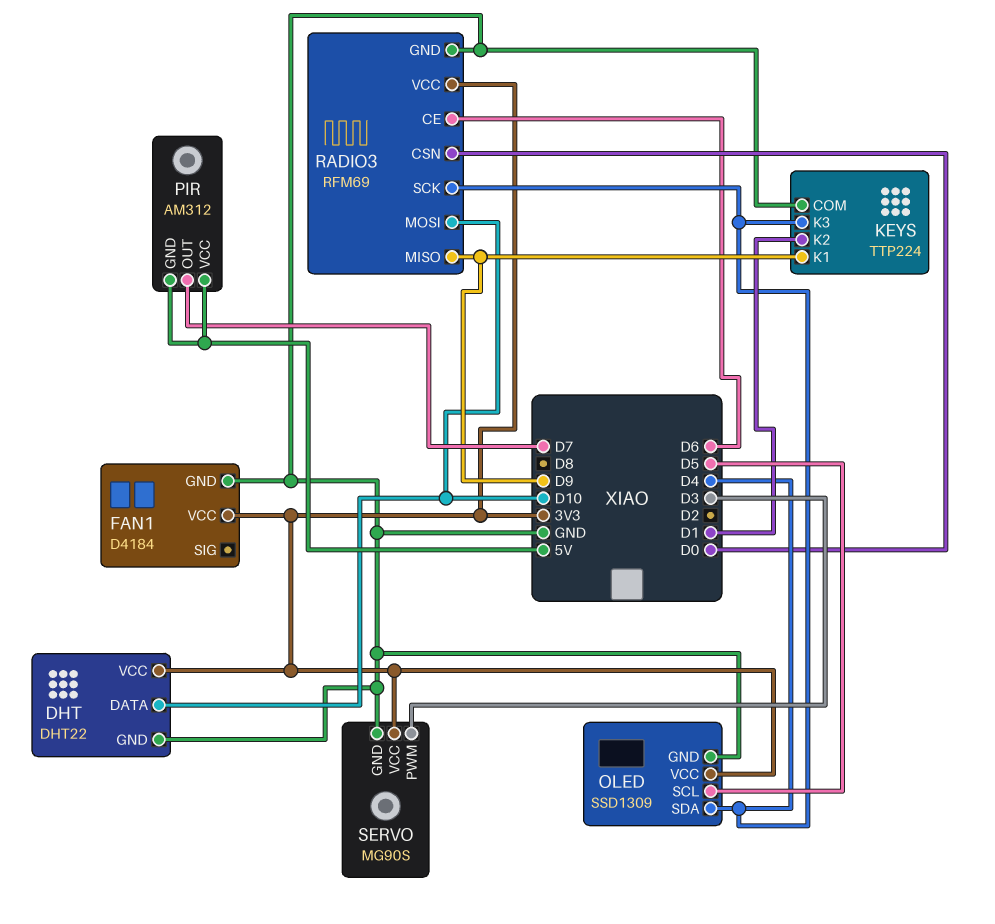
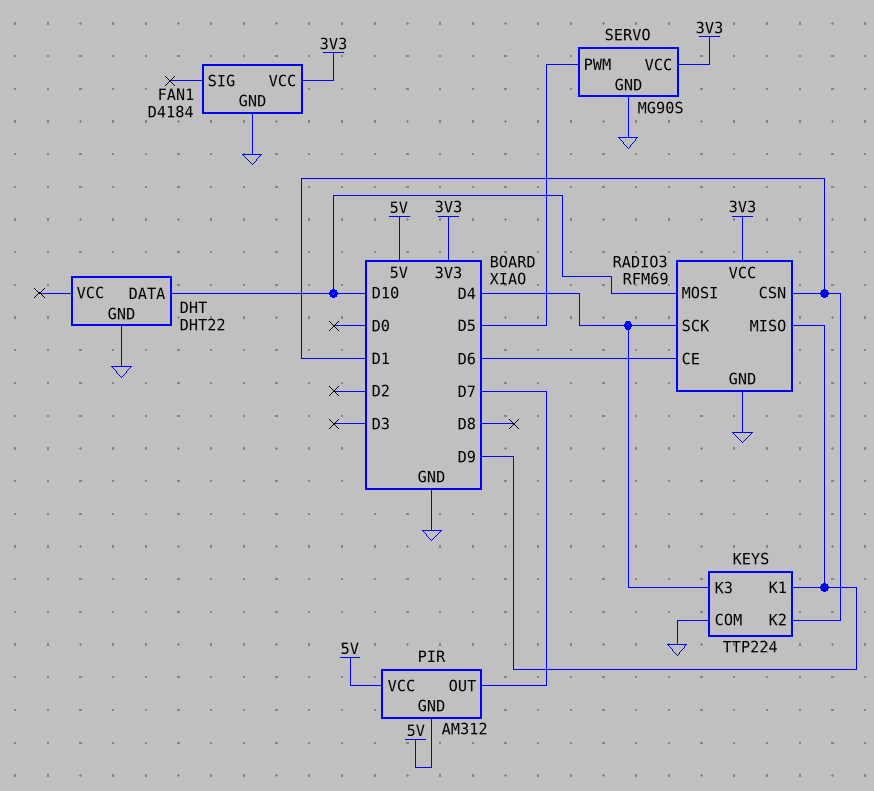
DHT pin VCC: 3V3 -> none
OLED: SSD1309 -> none
OLED pin GND: GND -> none
OLED pin SCL: D5 -> none
OLED pin SDA: D4 -> none
OLED pin VCC: 3V3 -> none
RADIO3 pin CSN: D0 -> D1
SERVO pin PWM: D3 -> D5

